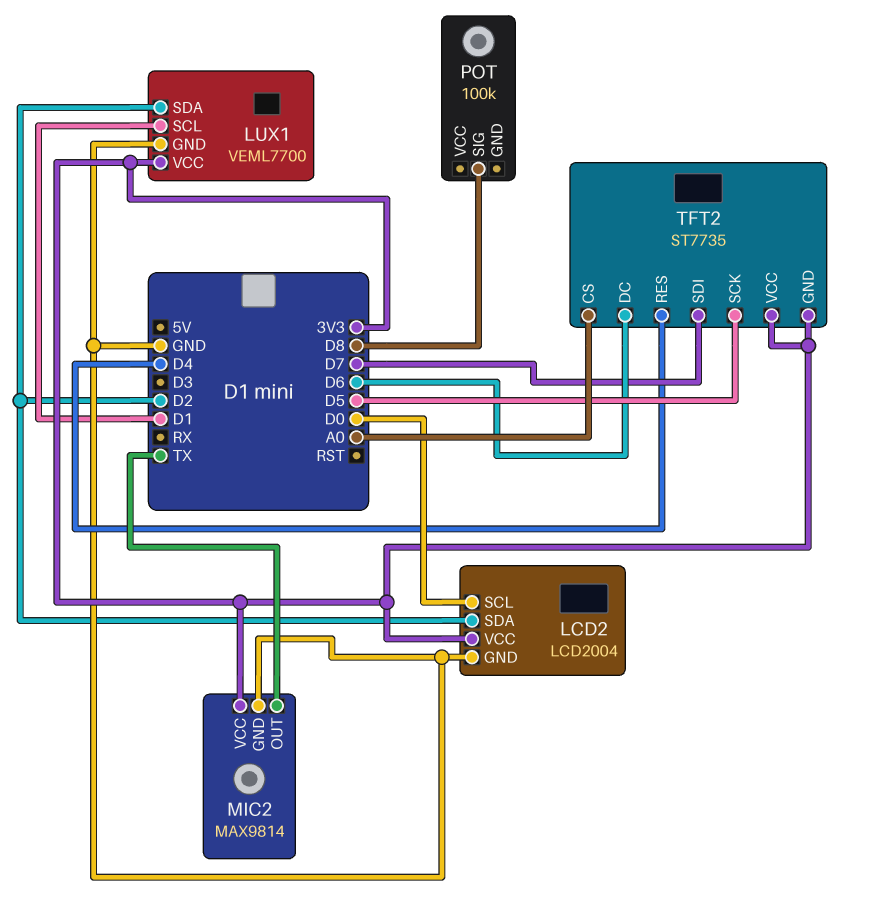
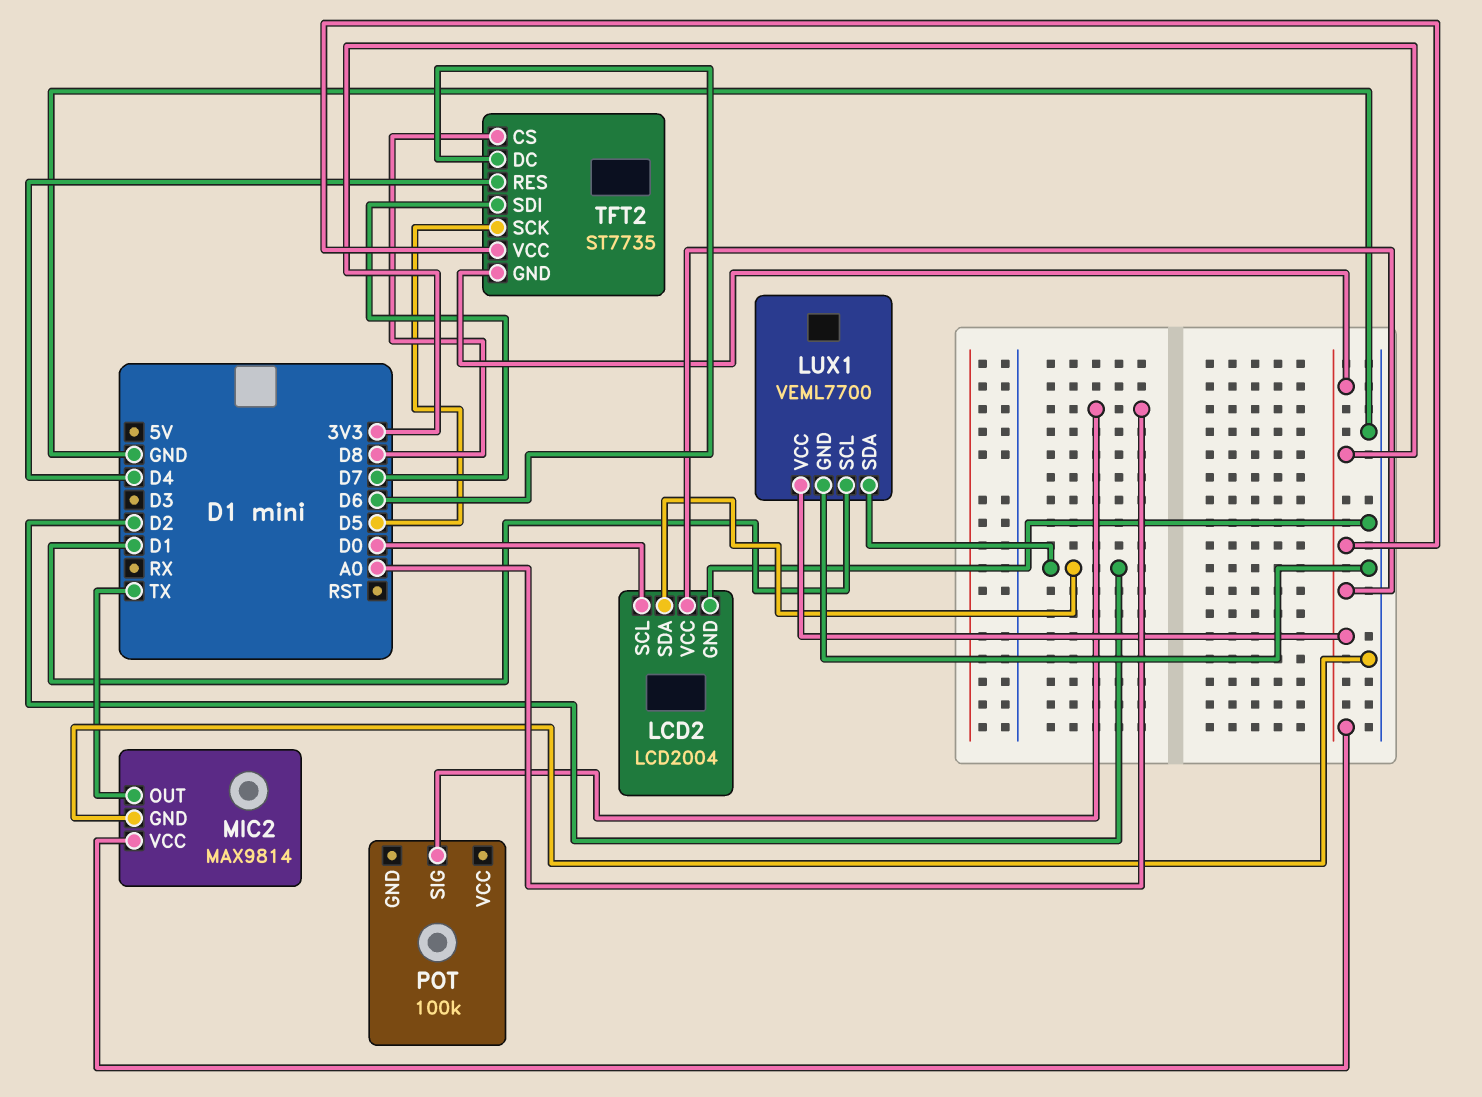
POT pin SIG: D8 -> A0
TFT2 pin CS: A0 -> D8

